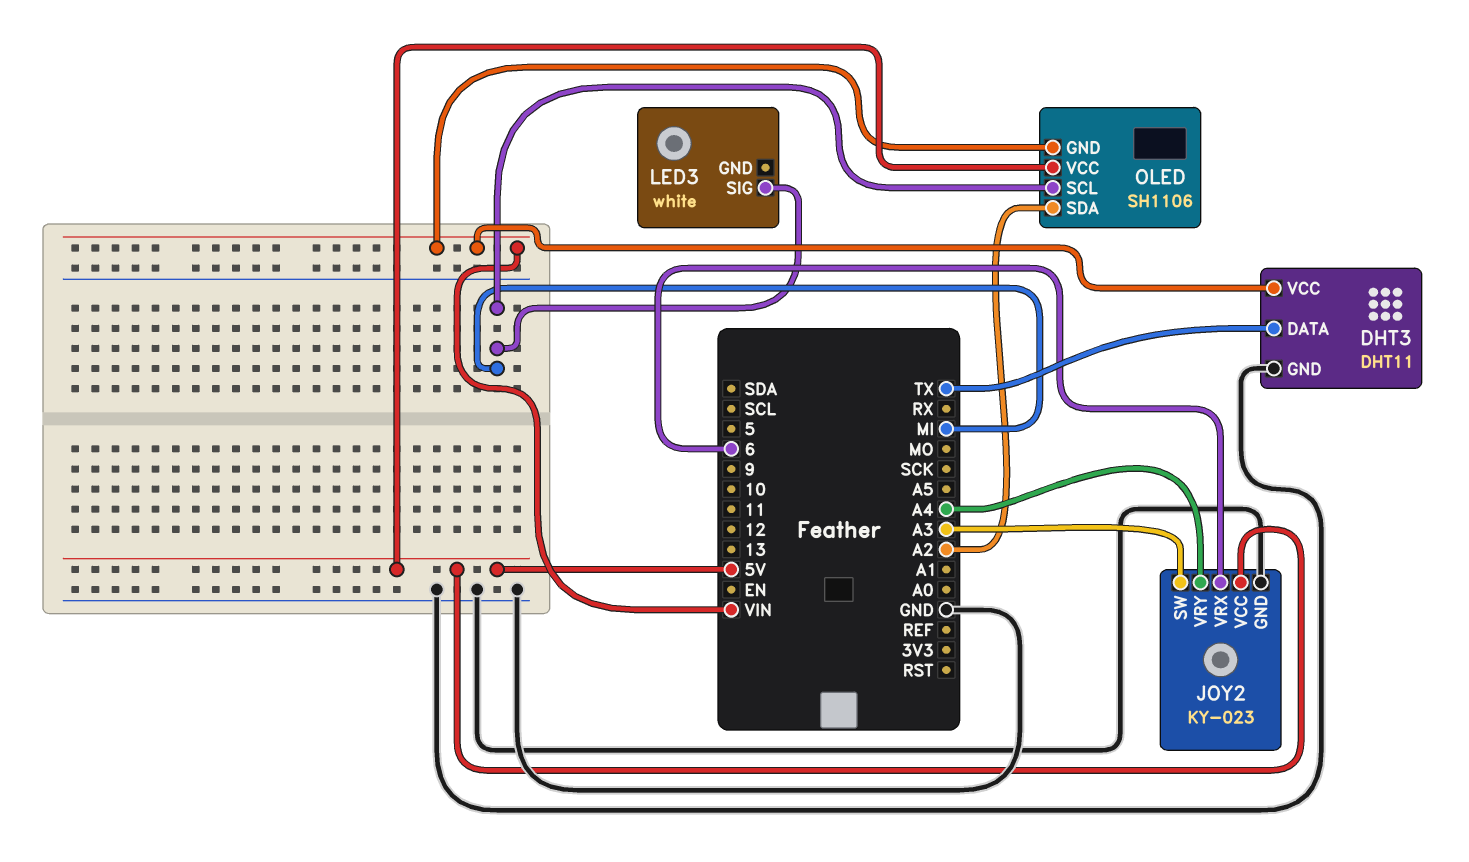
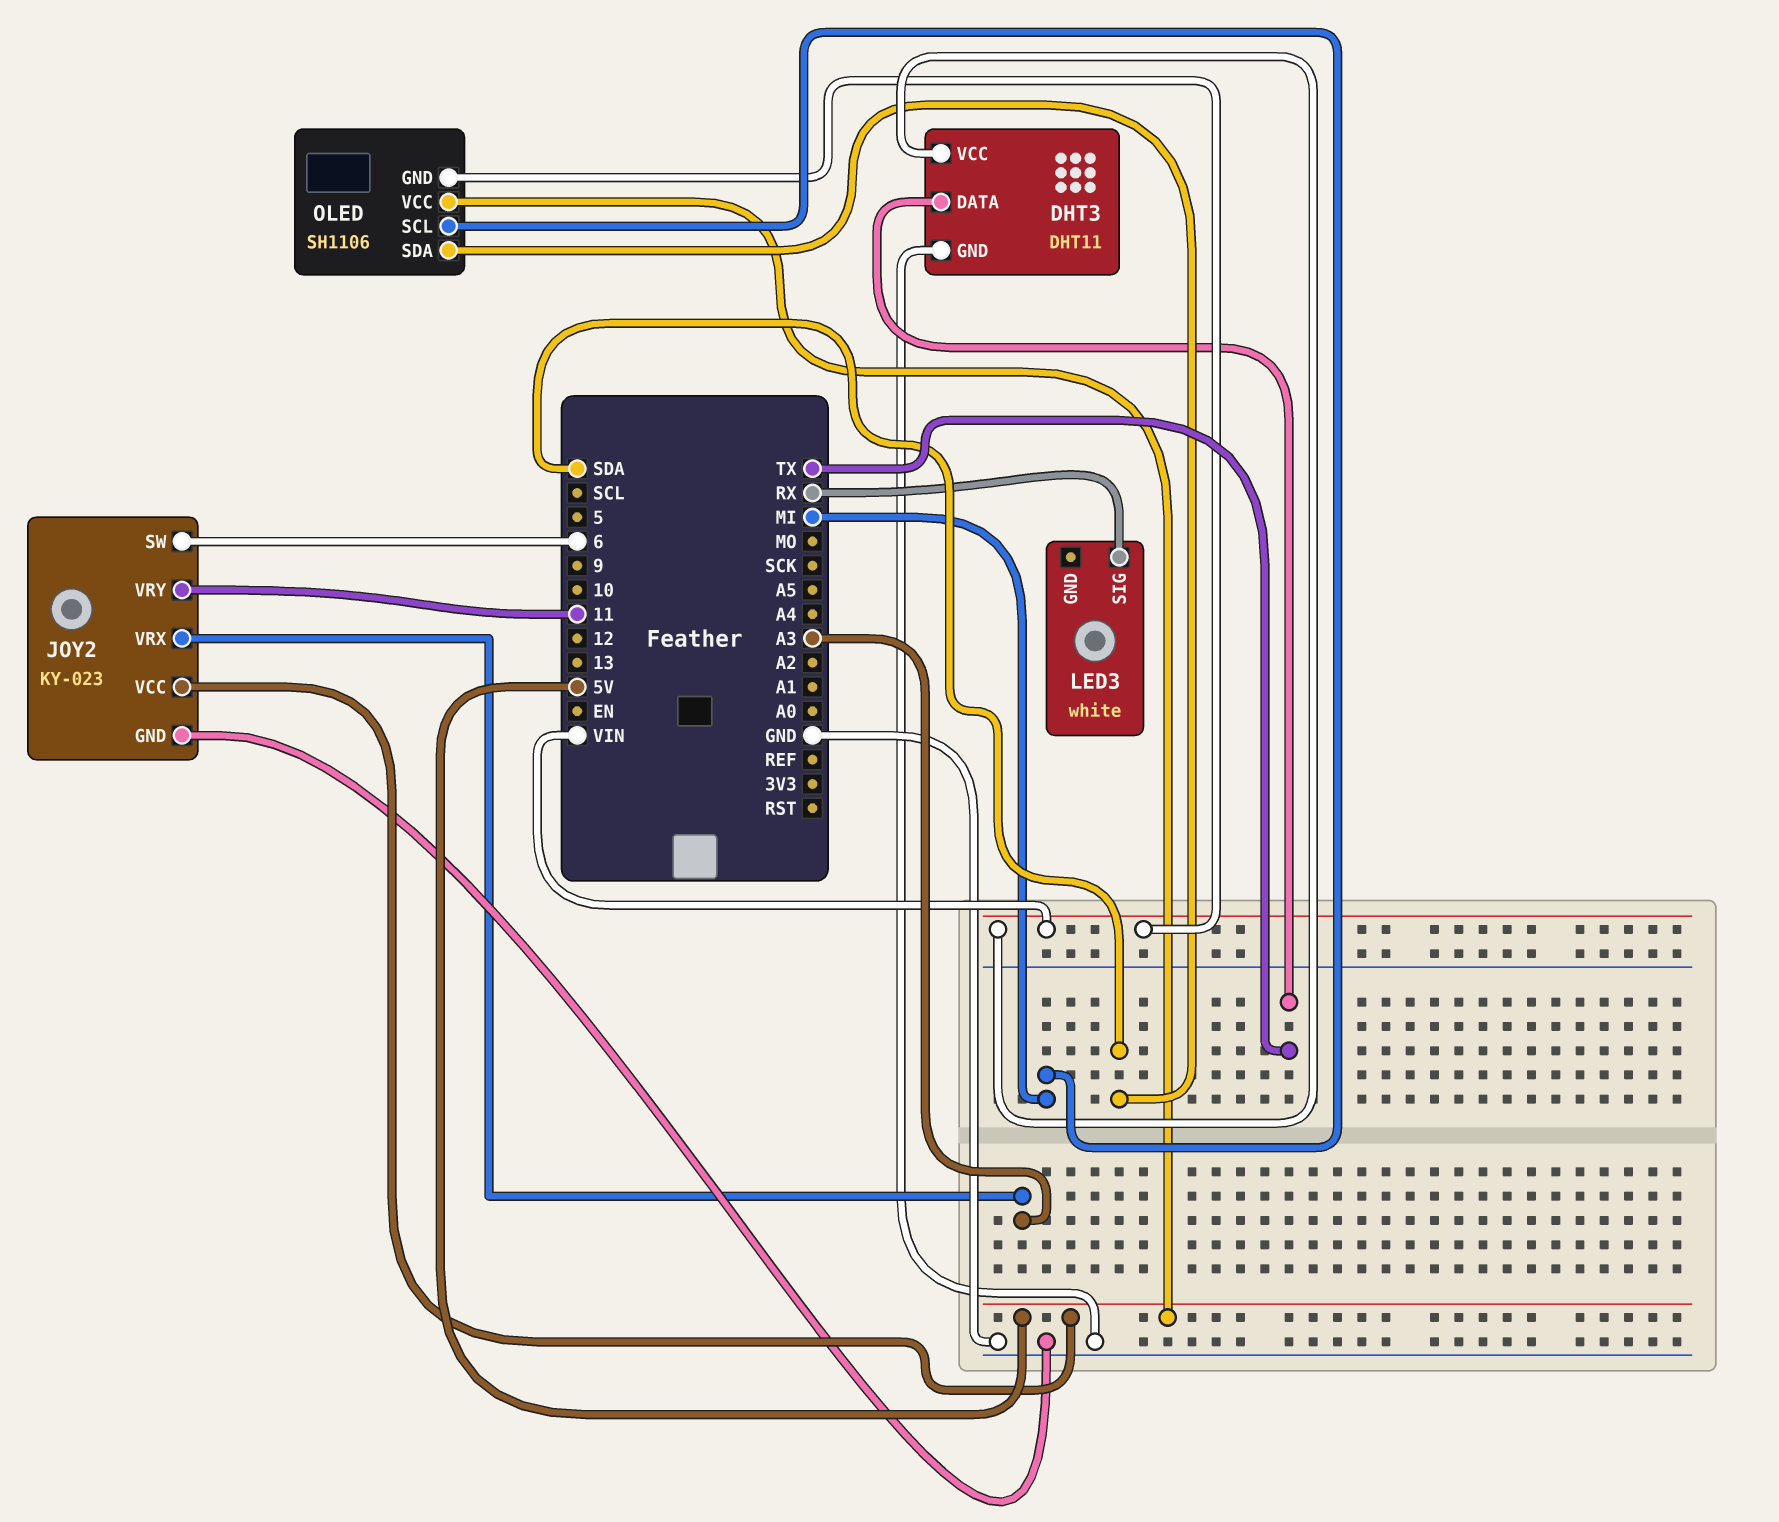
JOY2 pin SW: A3 -> 6
JOY2 pin VRX: 6 -> A3
JOY2 pin VRY: A4 -> 11
LED3 pin SIG: MI -> RX
OLED pin SDA: A2 -> SDA

